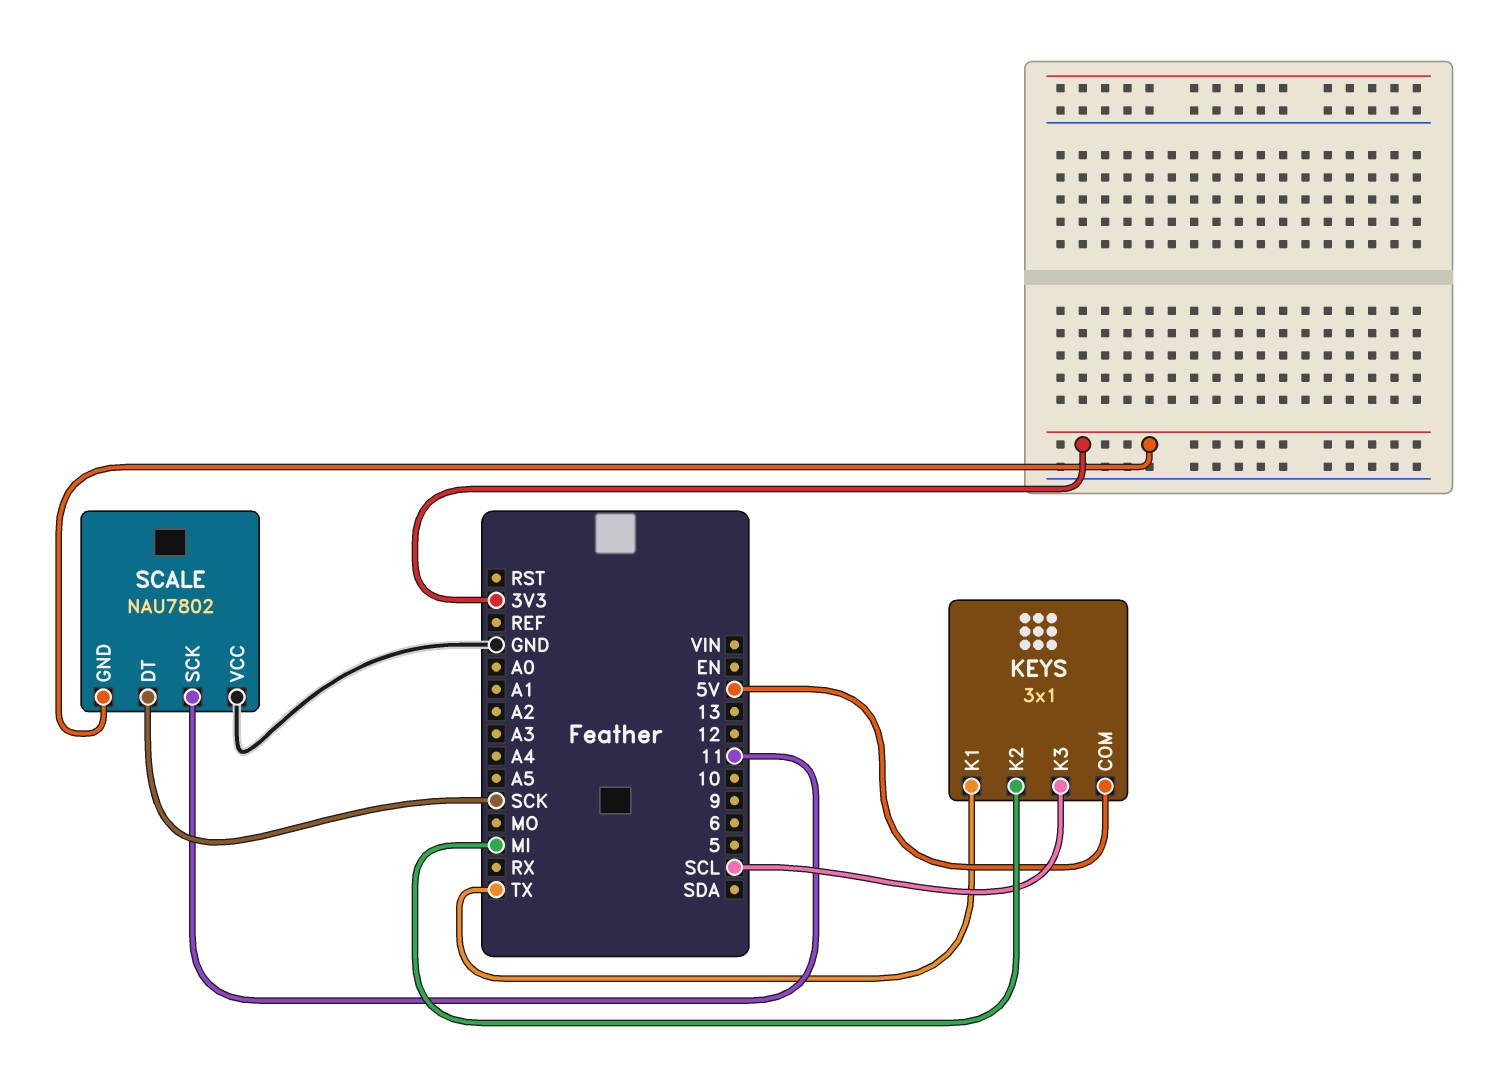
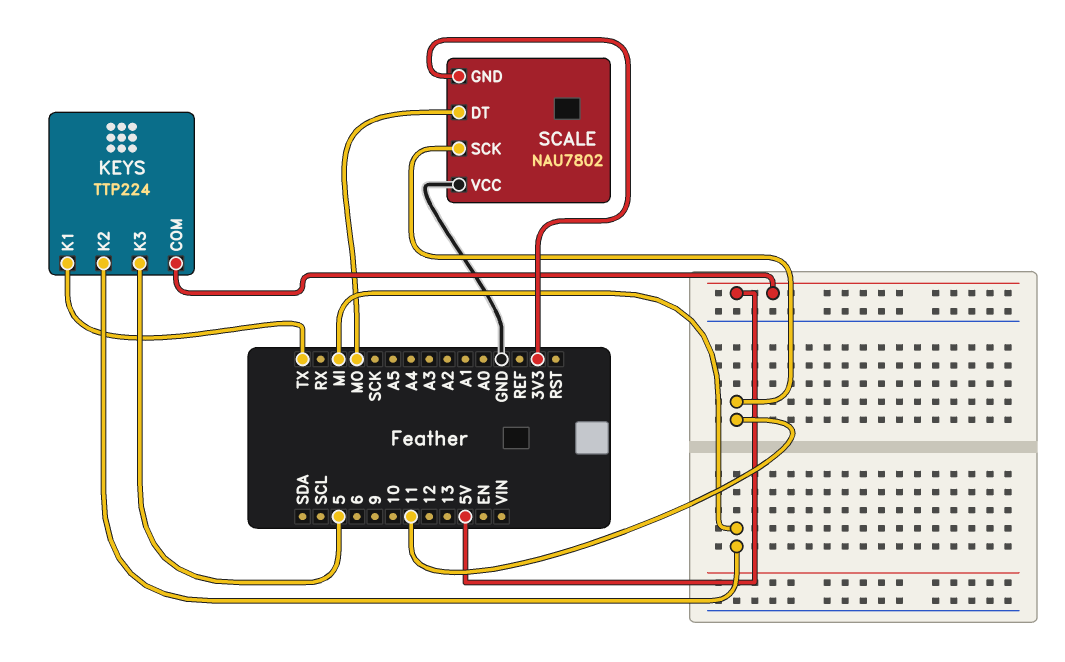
KEYS: 3x1 -> TTP224
KEYS pin K3: SCL -> 5
SCALE pin DT: SCK -> MO

